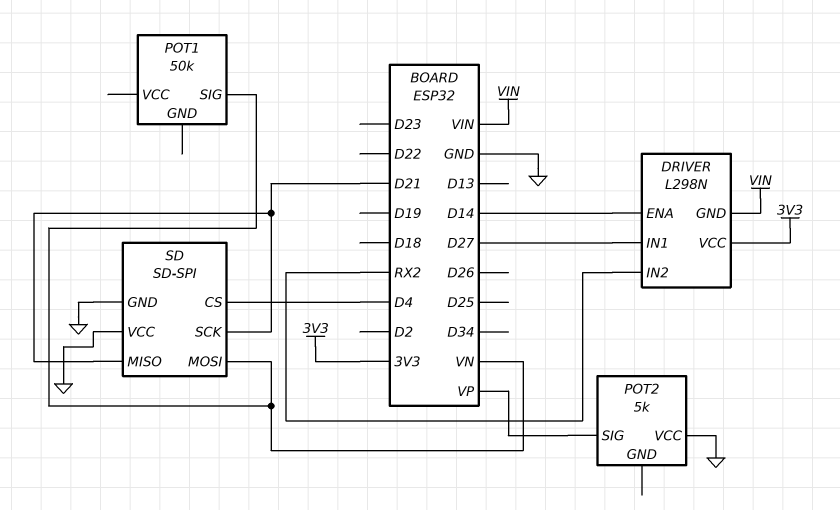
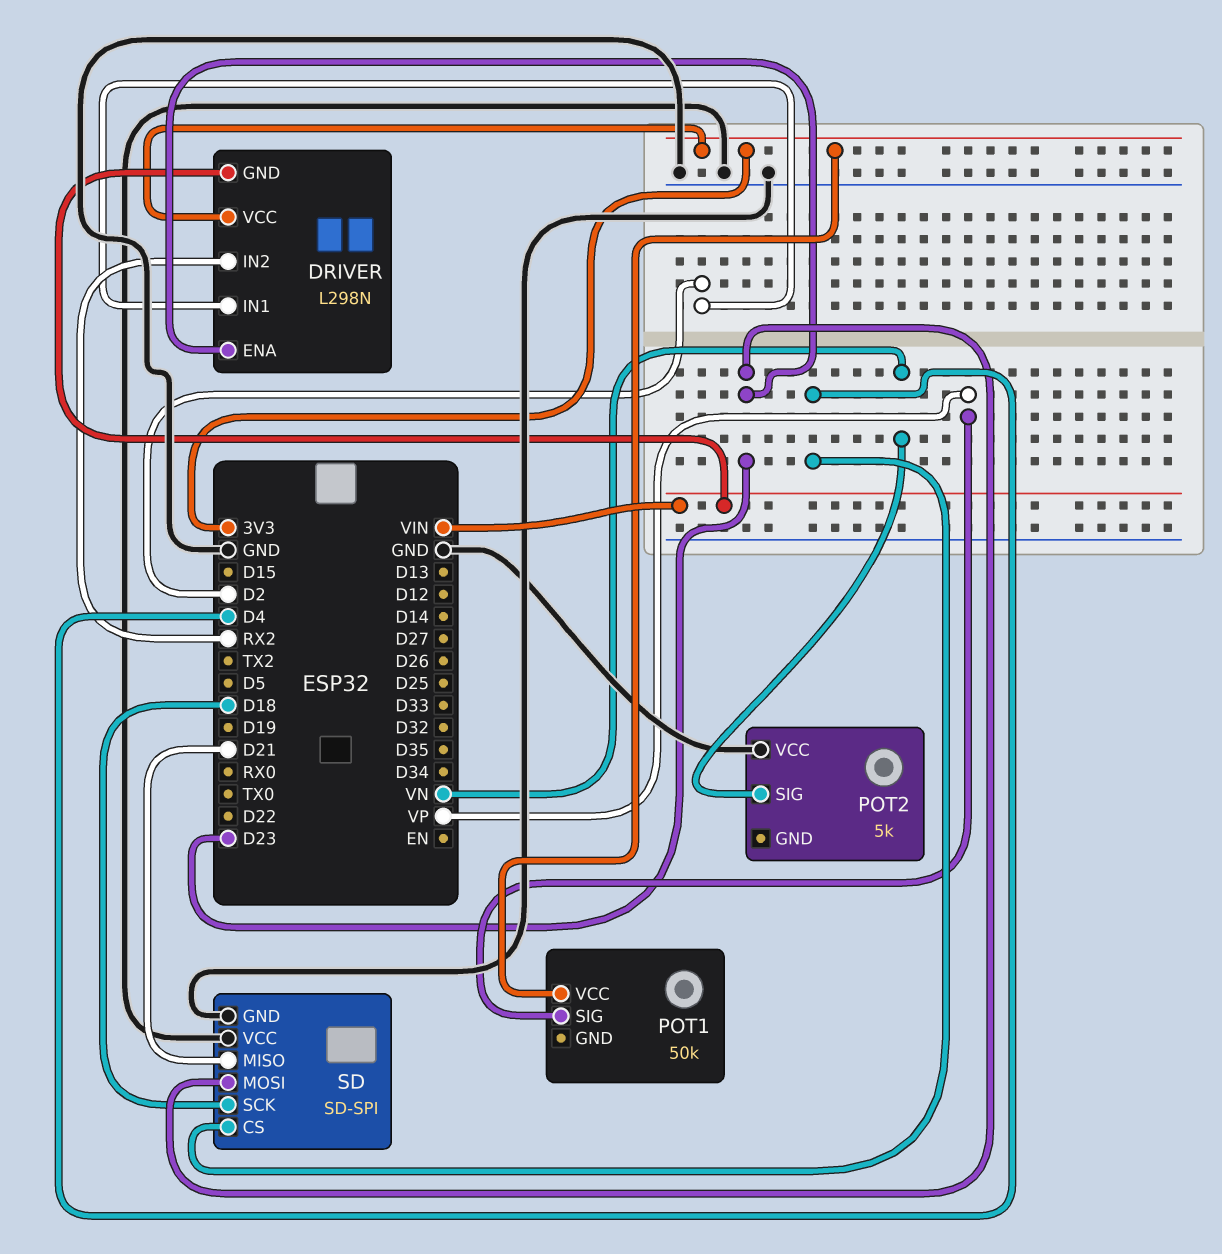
DRIVER pin ENA: D14 -> D23
DRIVER pin IN1: D27 -> D2
POT1 pin SIG: VN -> VP
POT1 pin VCC: none -> 3V3
POT2 pin SIG: VP -> VN
SD pin MOSI: VN -> D23
SD pin SCK: D21 -> D18

